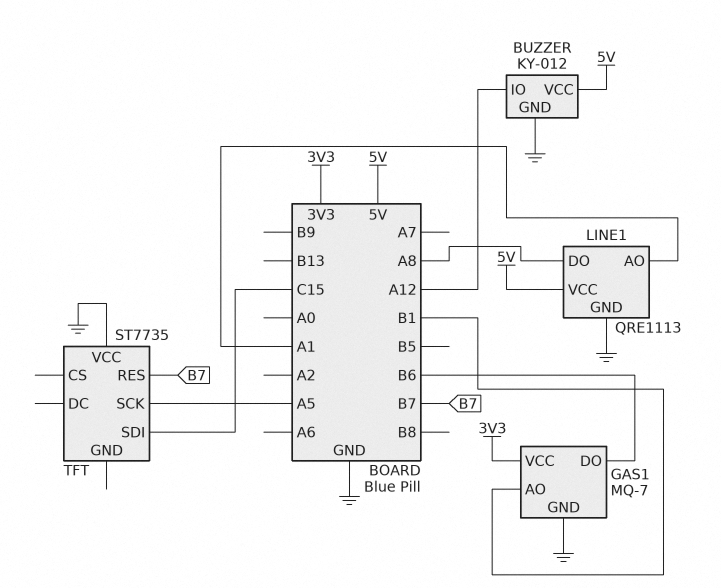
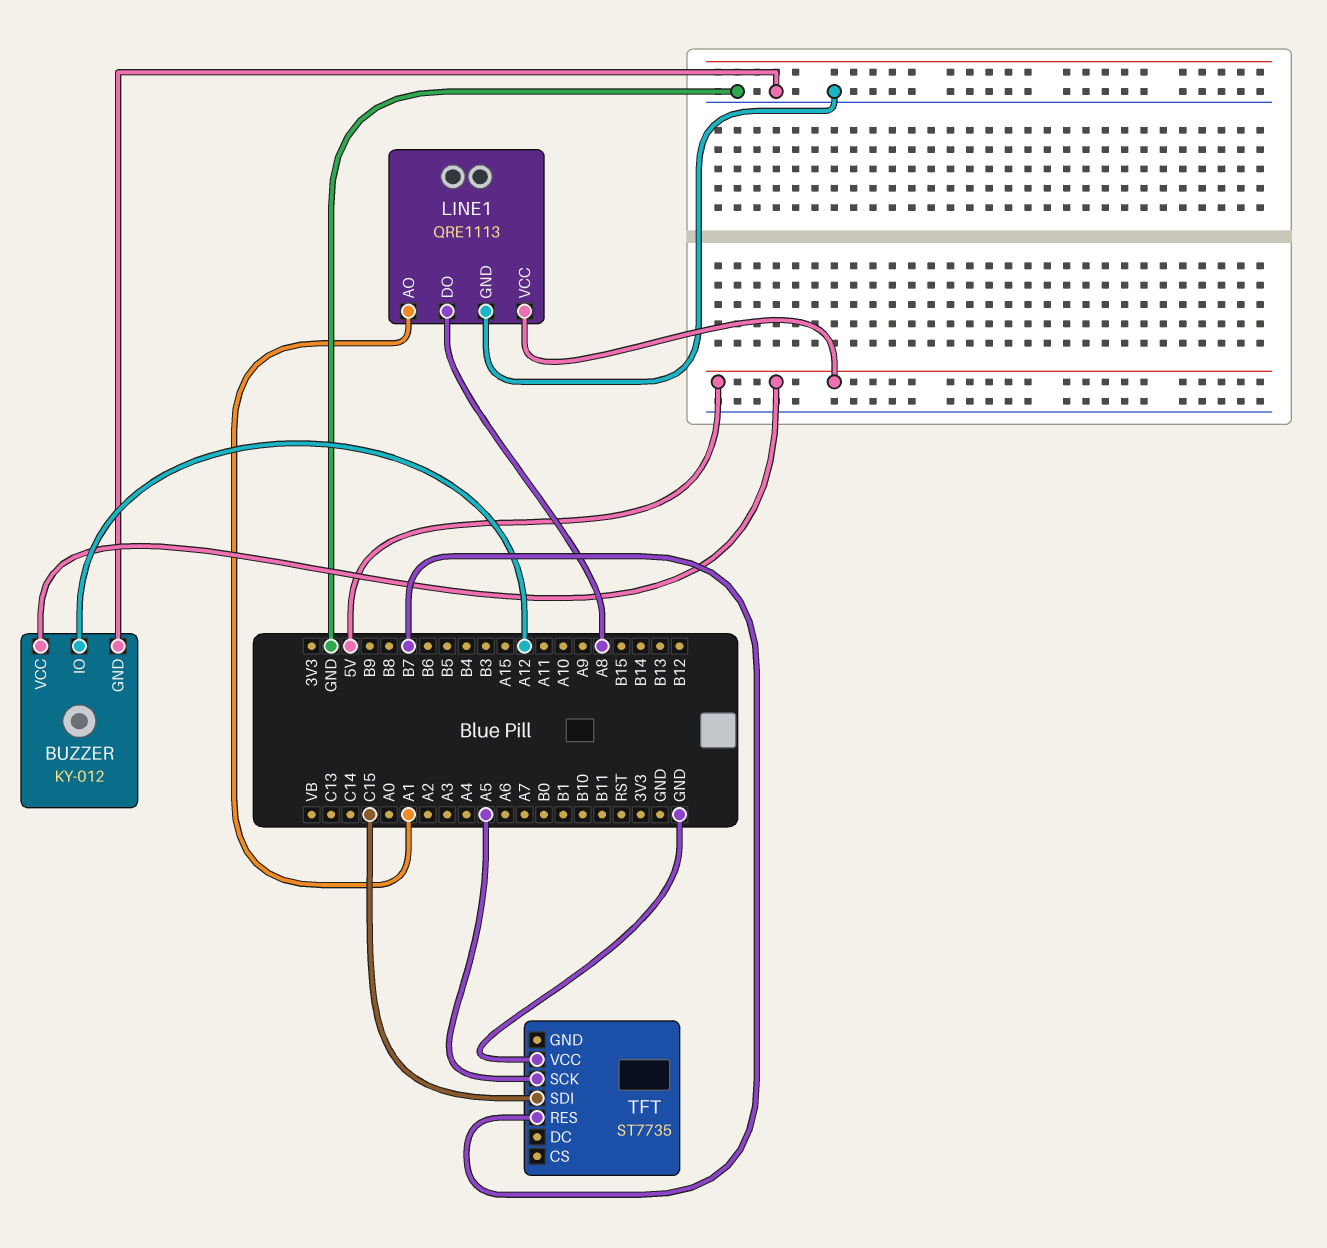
GAS1: MQ-7 -> none
GAS1 pin AO: B1 -> none
GAS1 pin DO: B6 -> none
GAS1 pin GND: GND -> none
GAS1 pin VCC: 3V3 -> none

